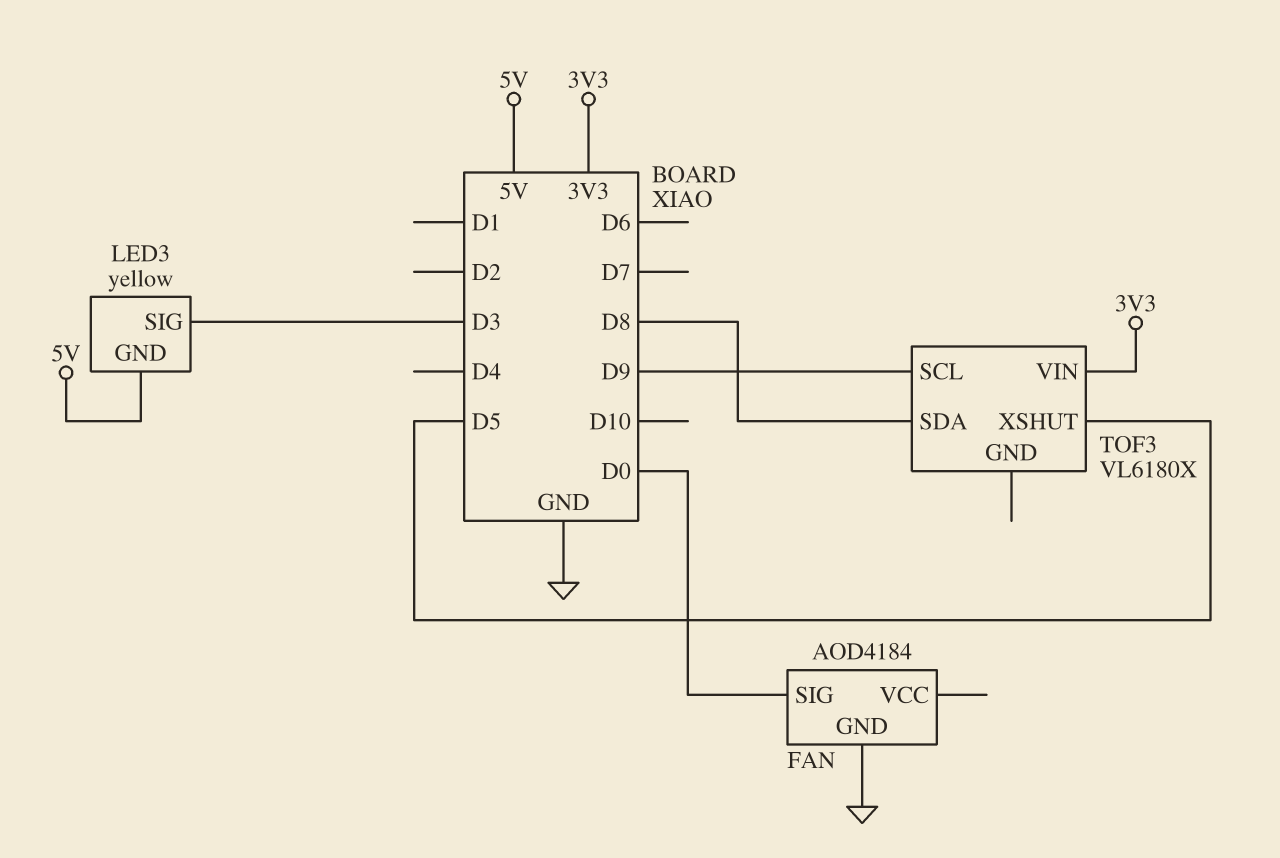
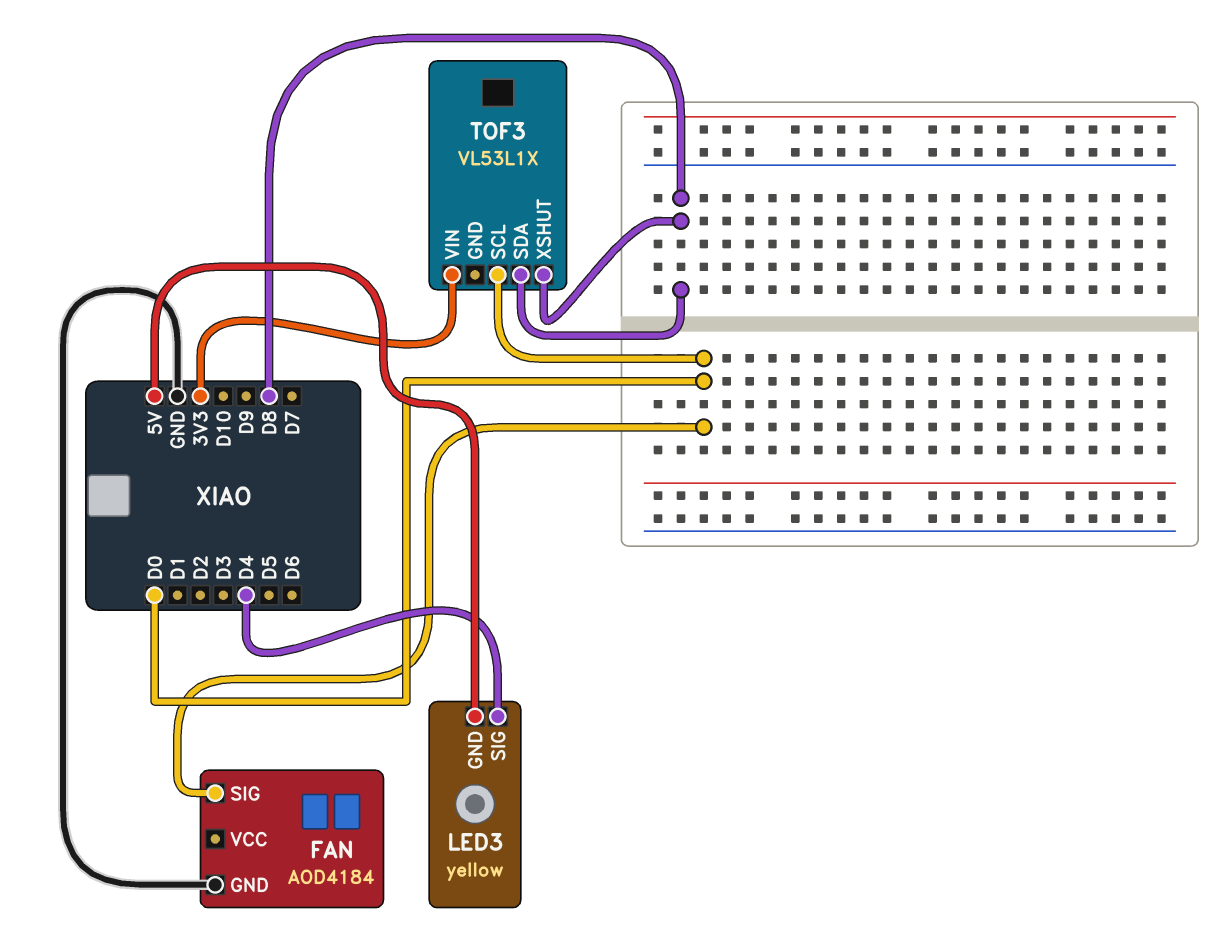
LED3 pin SIG: D3 -> D4
TOF3: VL6180X -> VL53L1X
TOF3 pin SCL: D9 -> D0
TOF3 pin XSHUT: D5 -> D8

